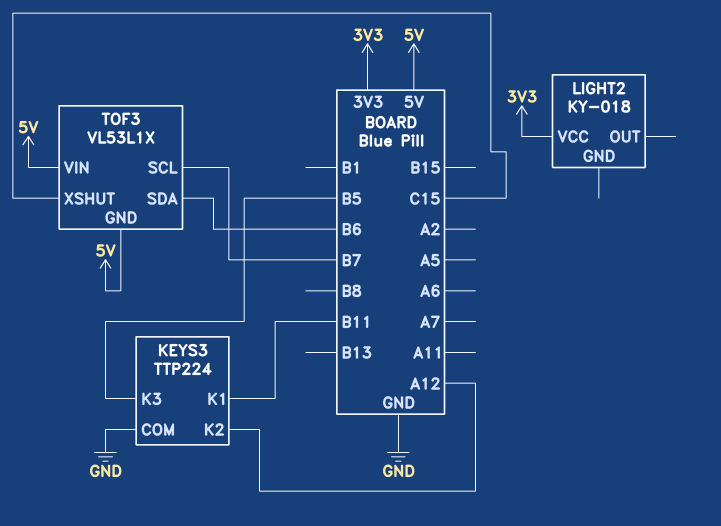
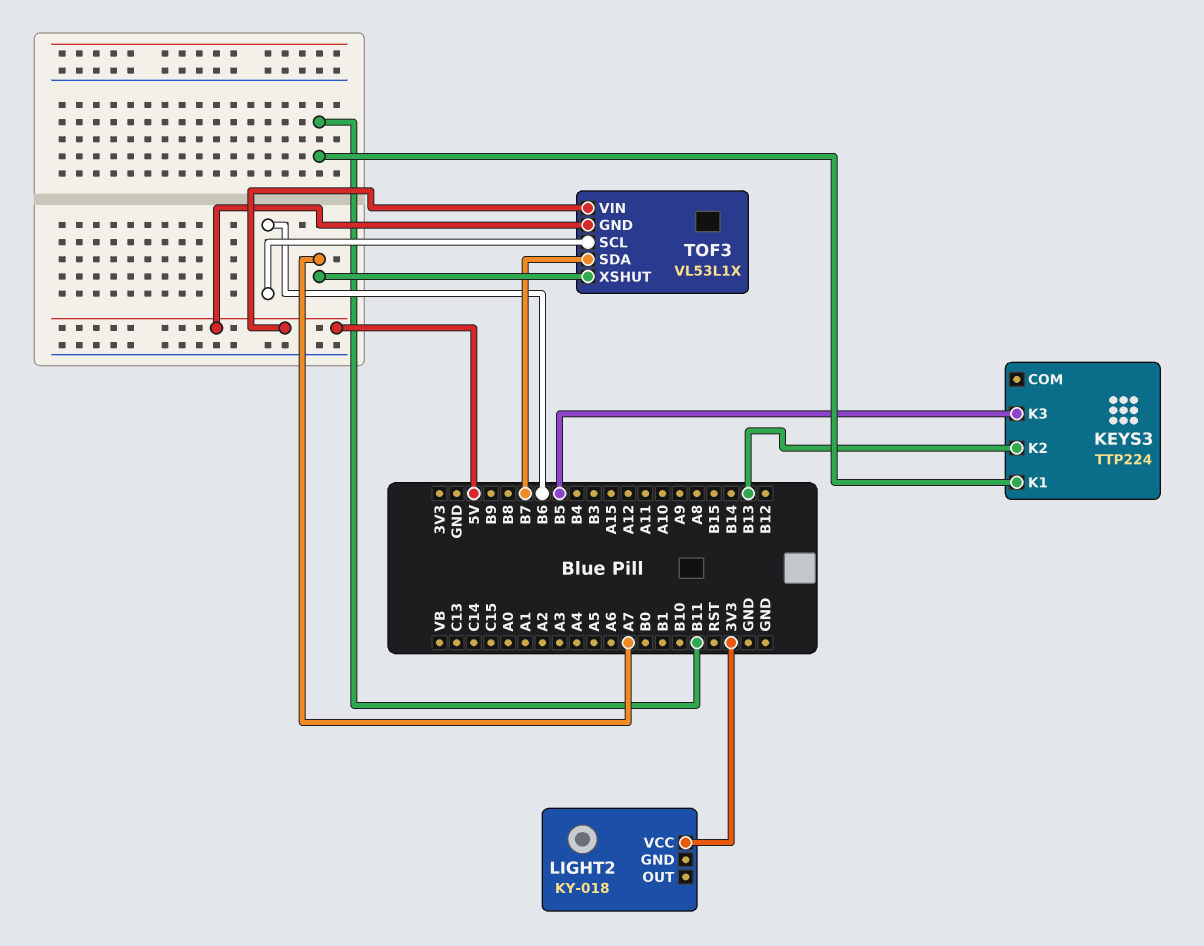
KEYS3 pin COM: GND -> none
KEYS3 pin K2: A12 -> B13
TOF3 pin SCL: B7 -> B6
TOF3 pin SDA: B6 -> B7
TOF3 pin XSHUT: C15 -> A7

